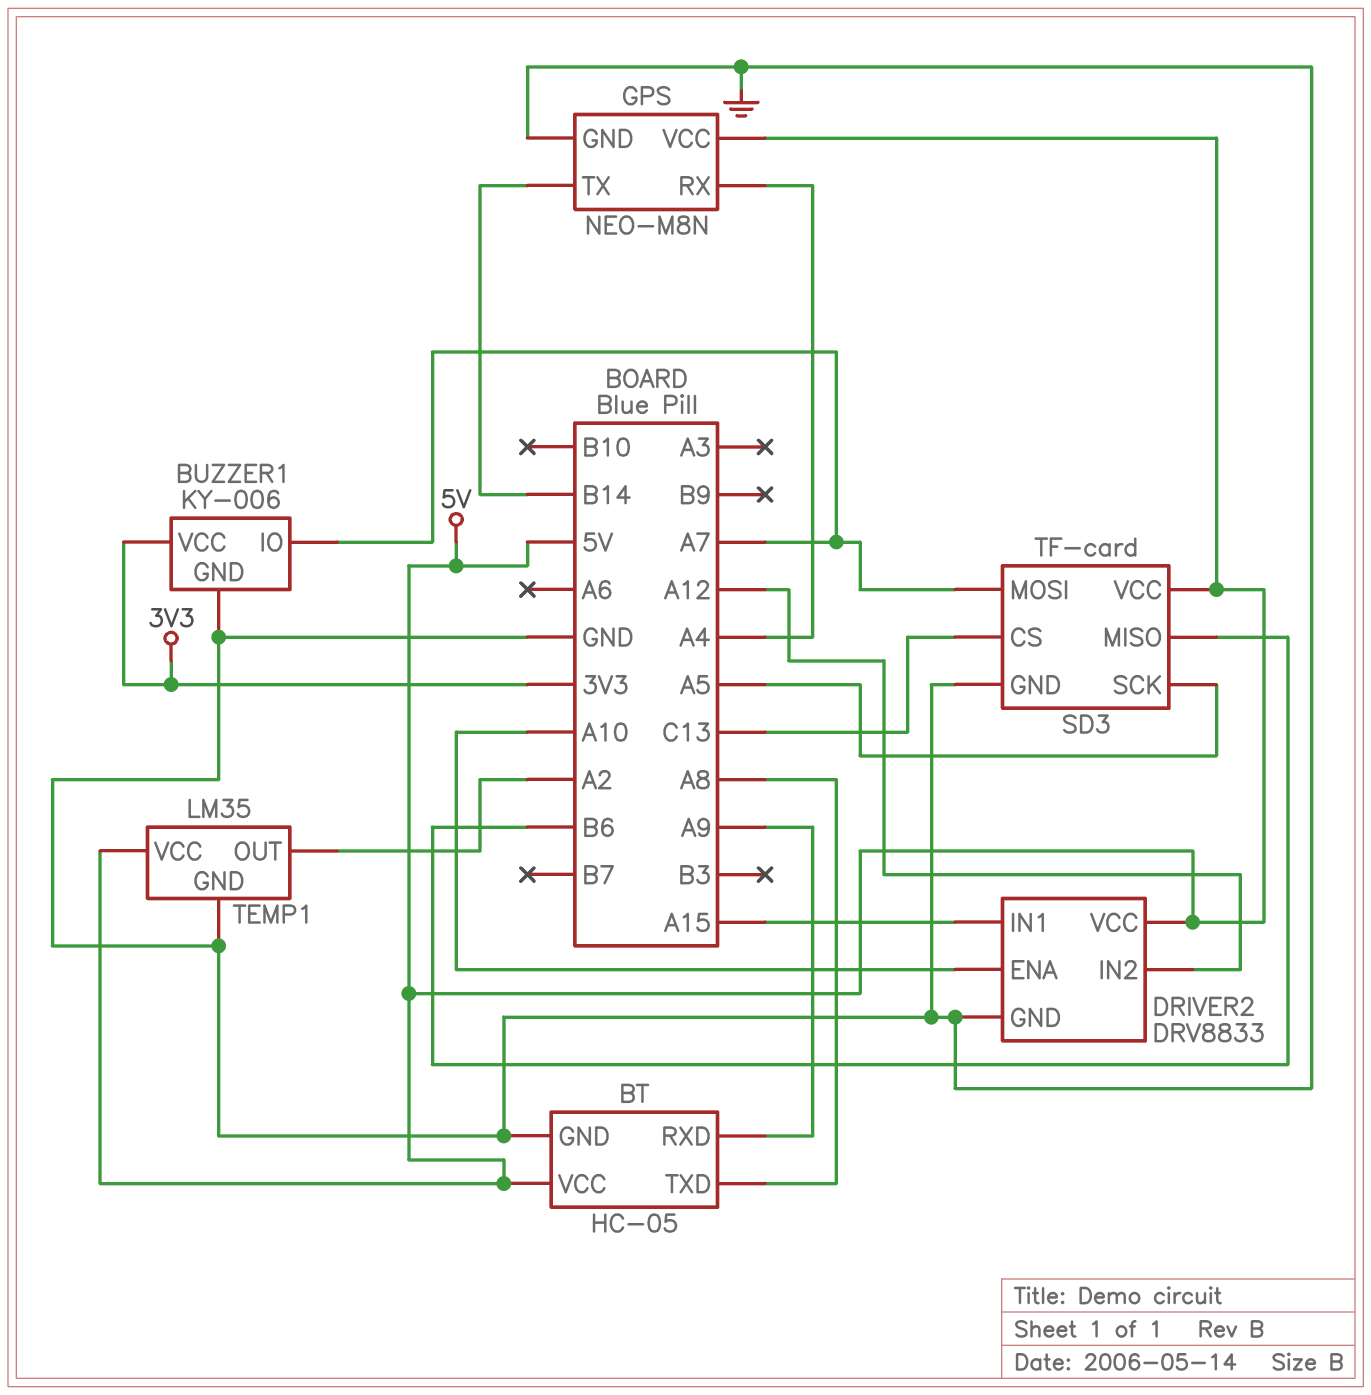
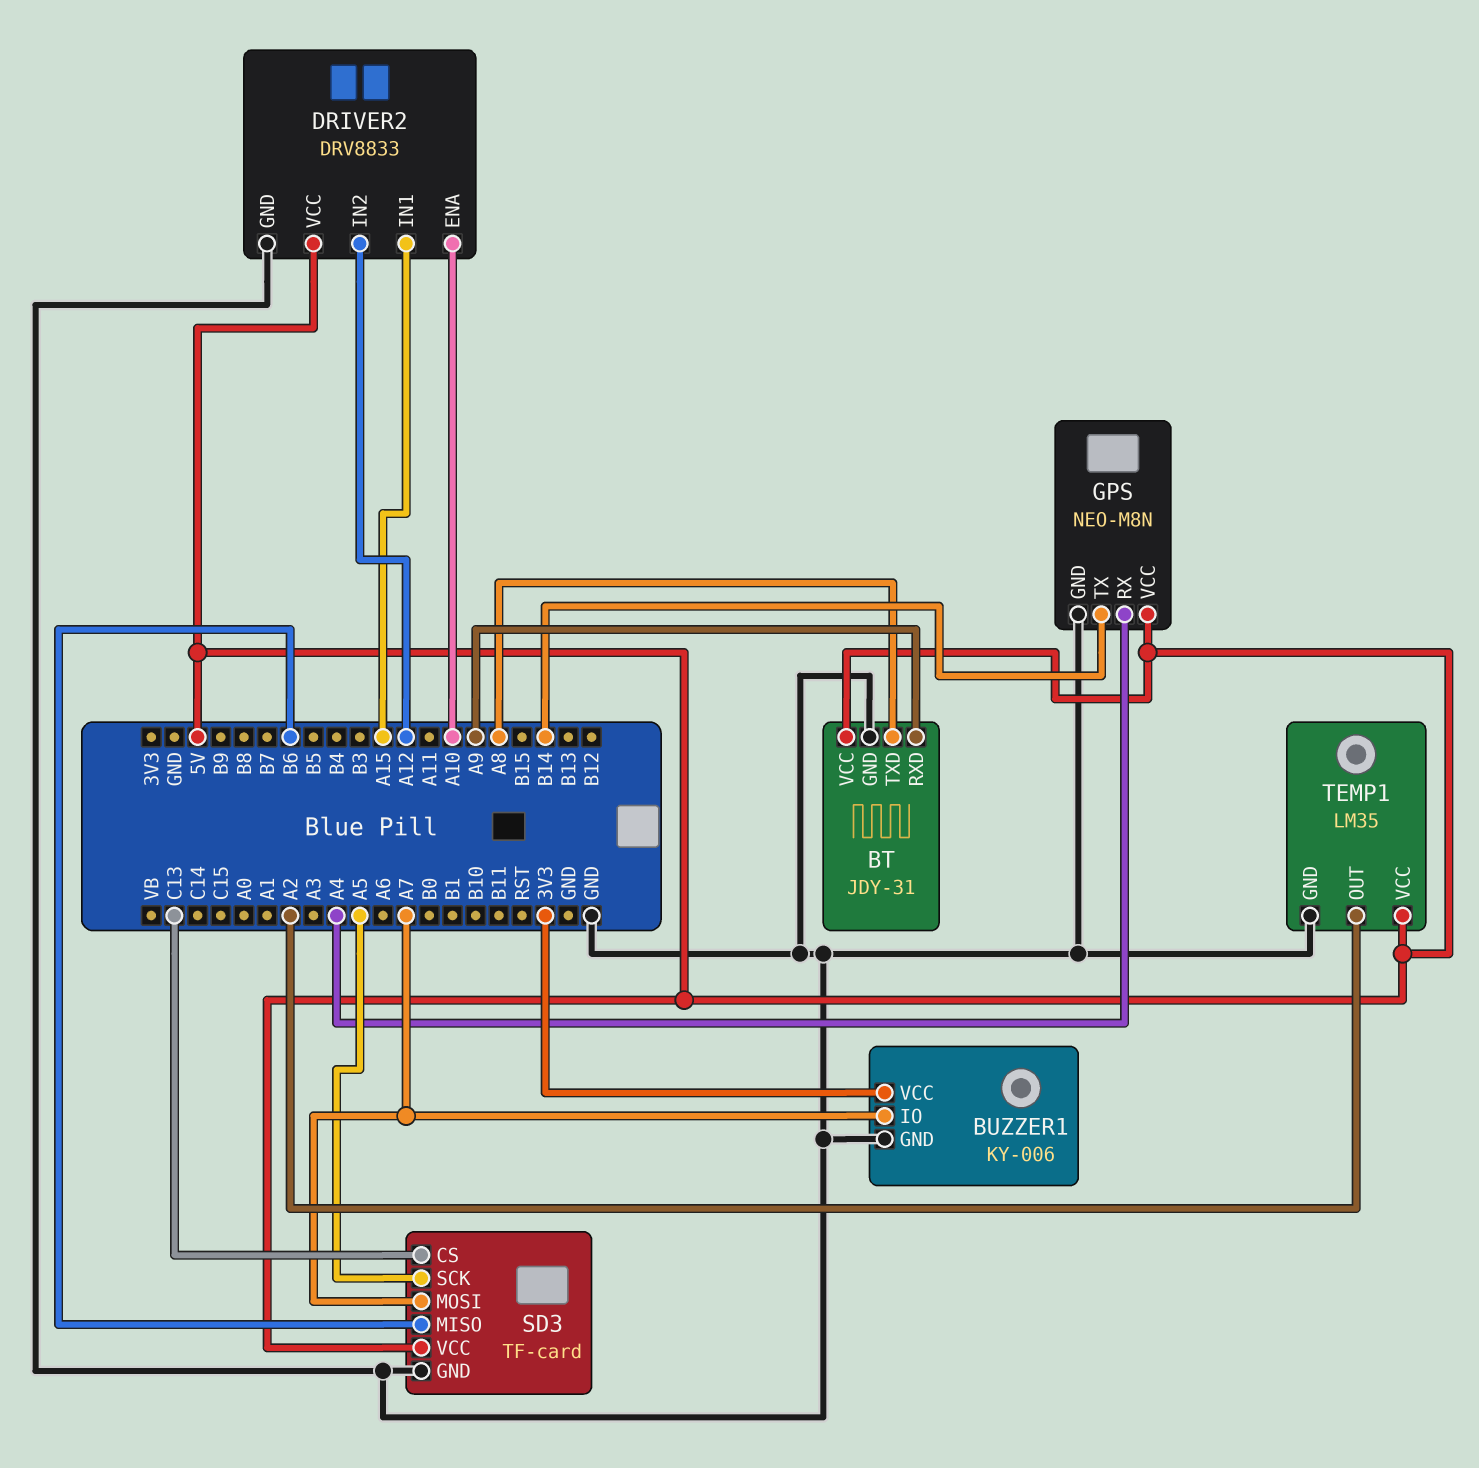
BT: HC-05 -> JDY-31

